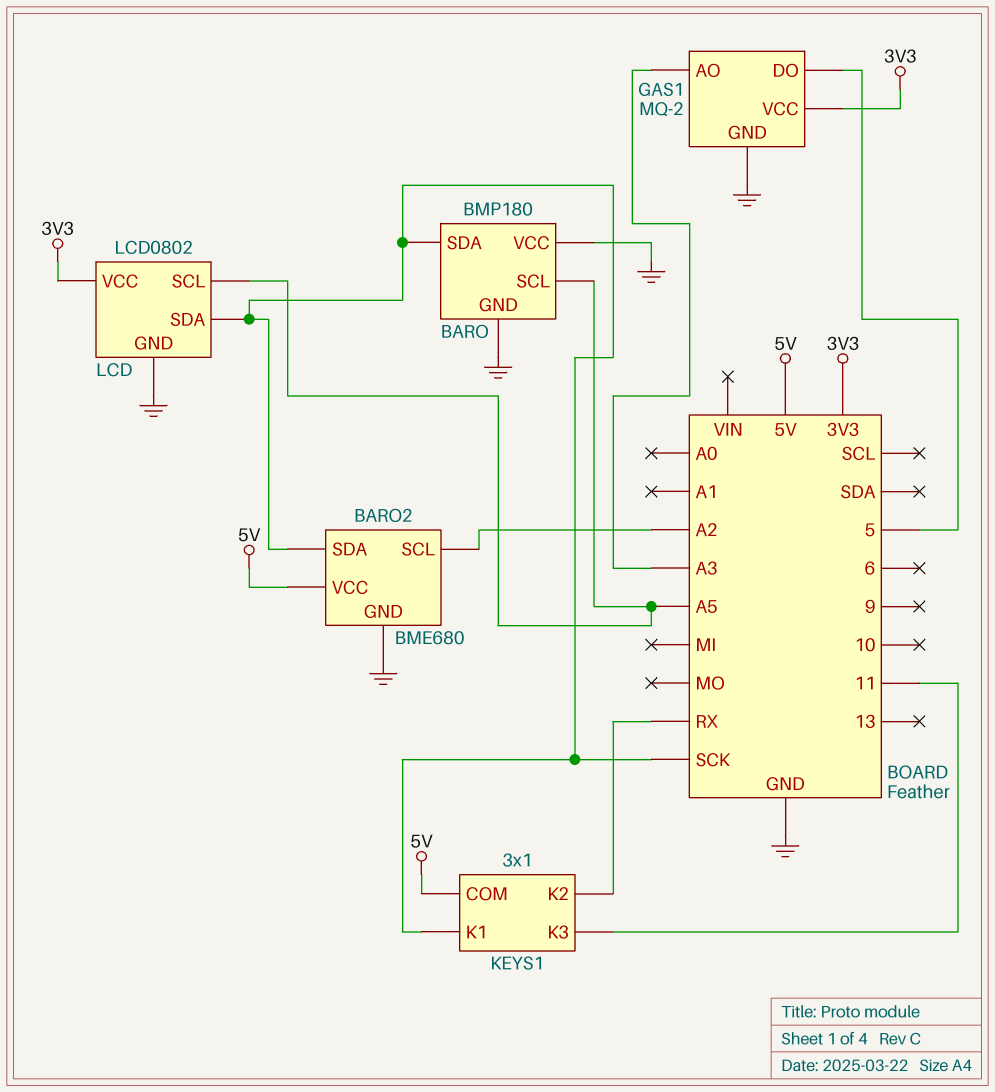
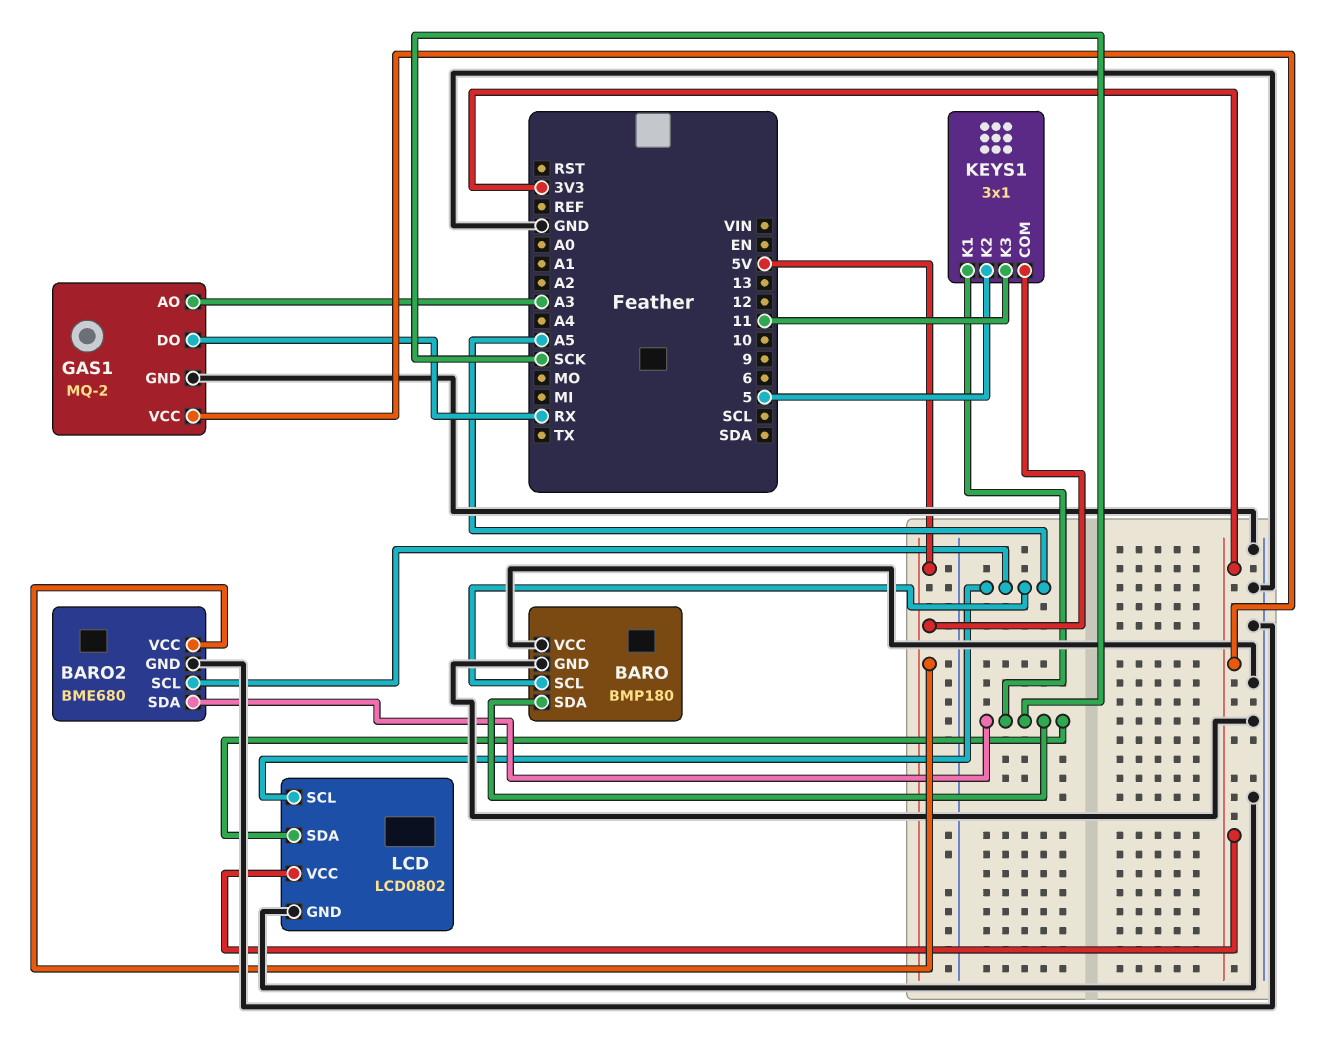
BARO2 pin SCL: A2 -> A5
GAS1 pin DO: 5 -> RX
KEYS1 pin K2: RX -> 5

